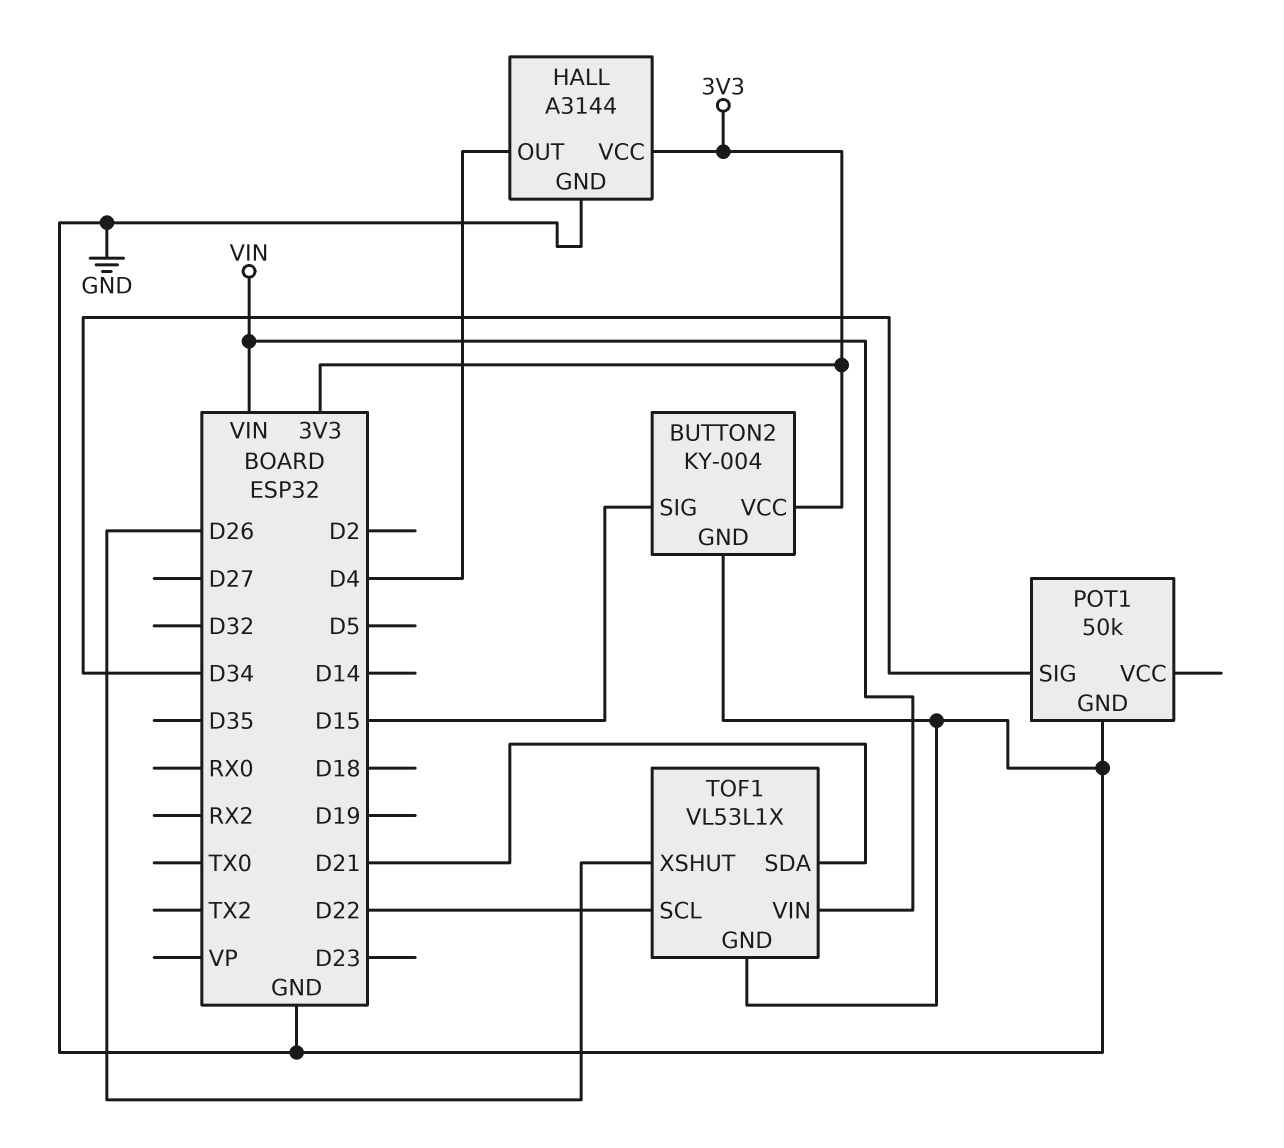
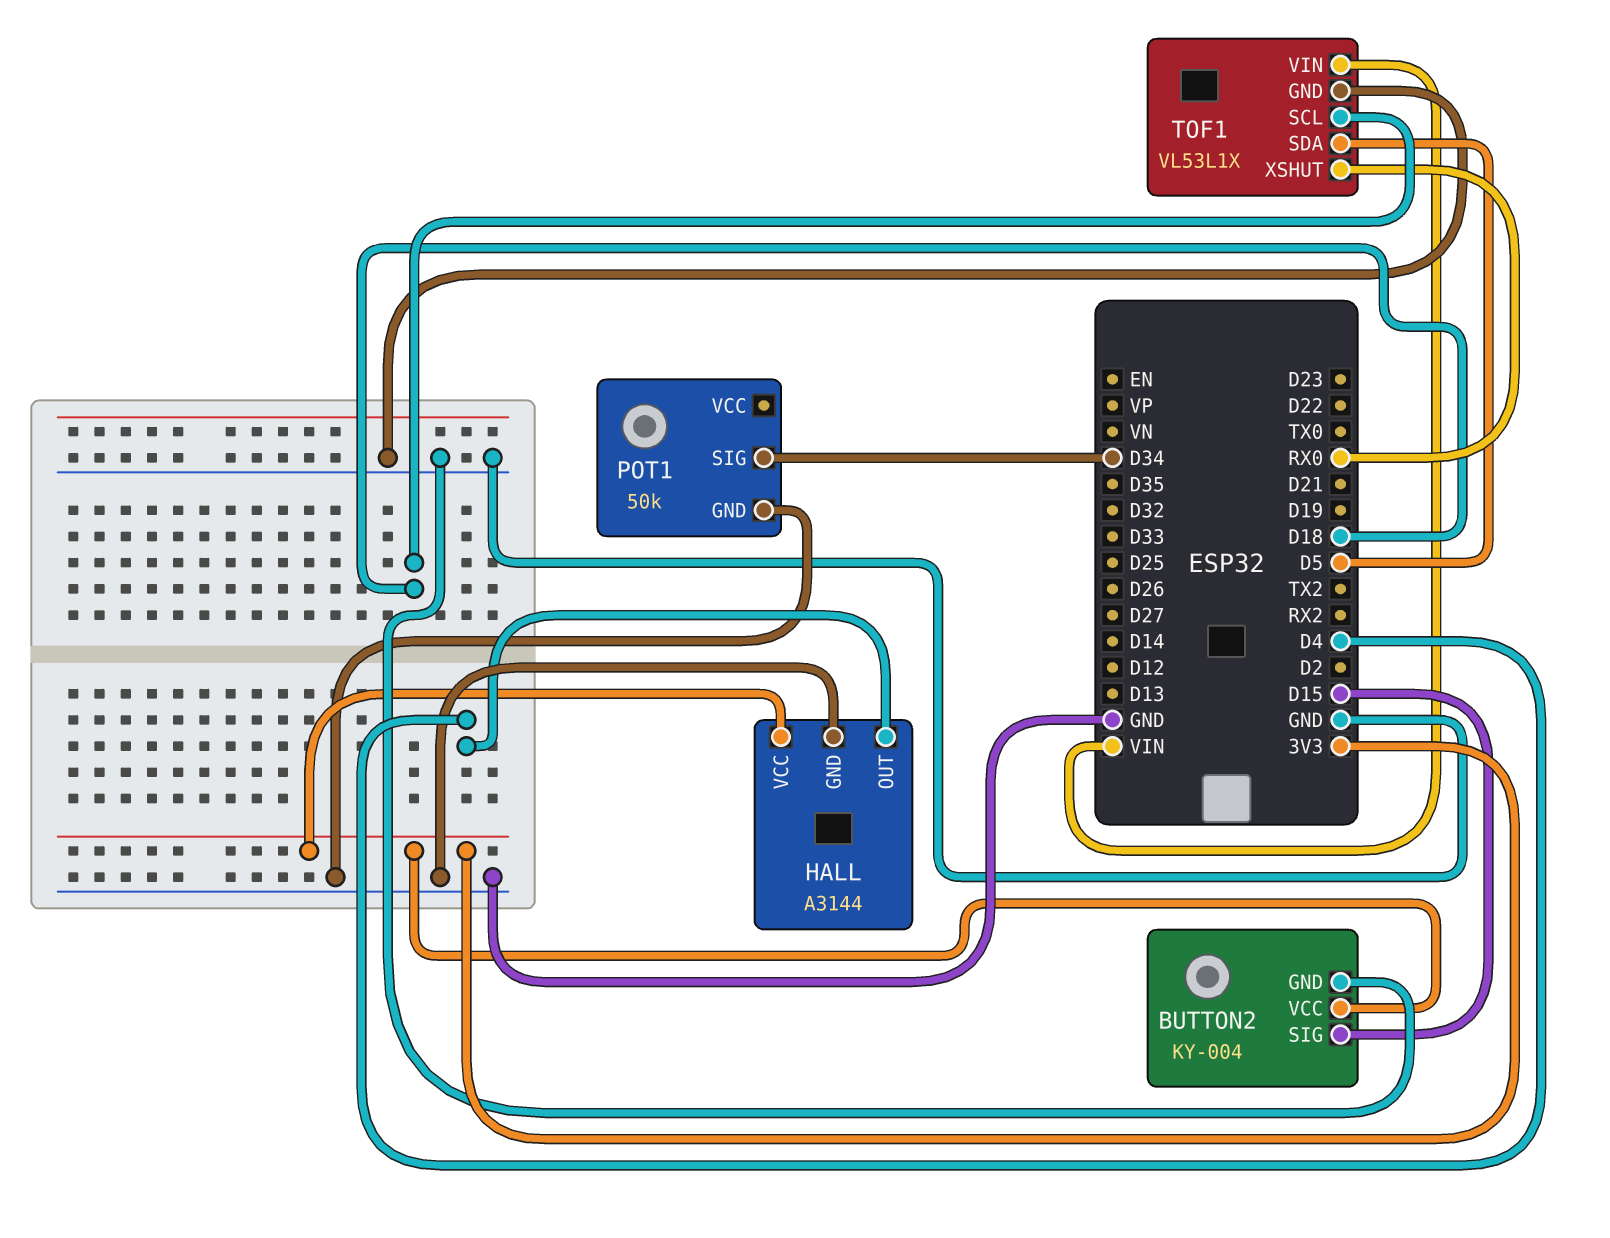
TOF1 pin SCL: D22 -> D18
TOF1 pin SDA: D21 -> D5
TOF1 pin XSHUT: D26 -> RX0

